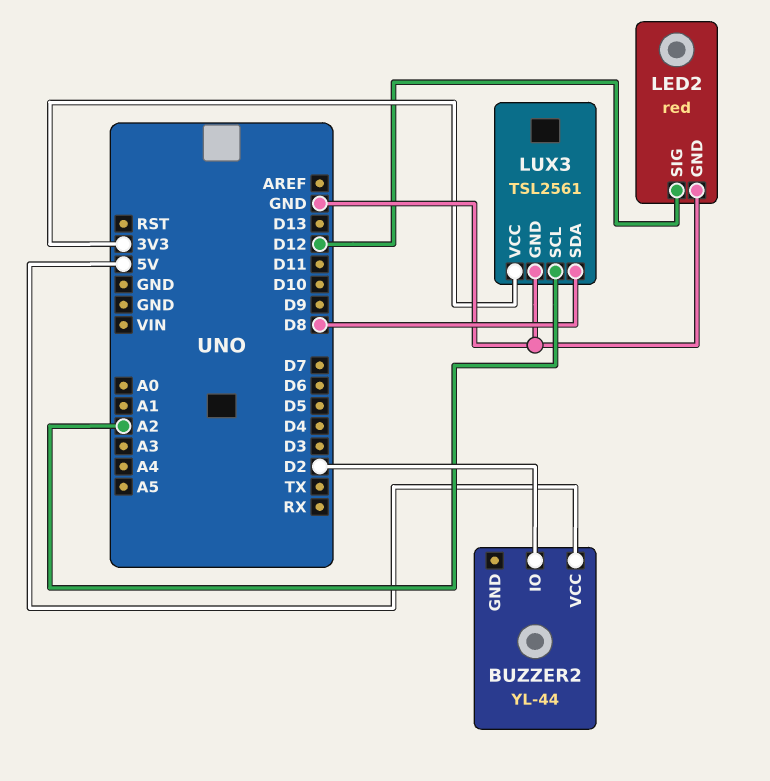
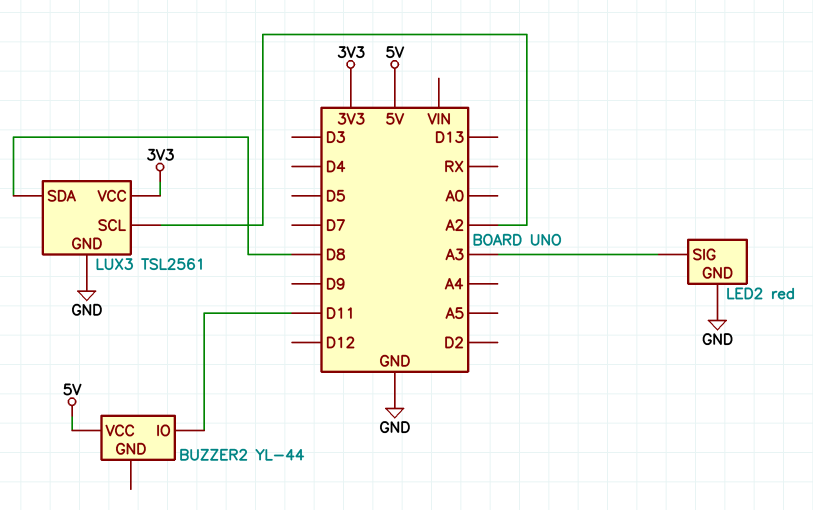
BUZZER2 pin IO: D2 -> D11
LED2 pin SIG: D12 -> A3

